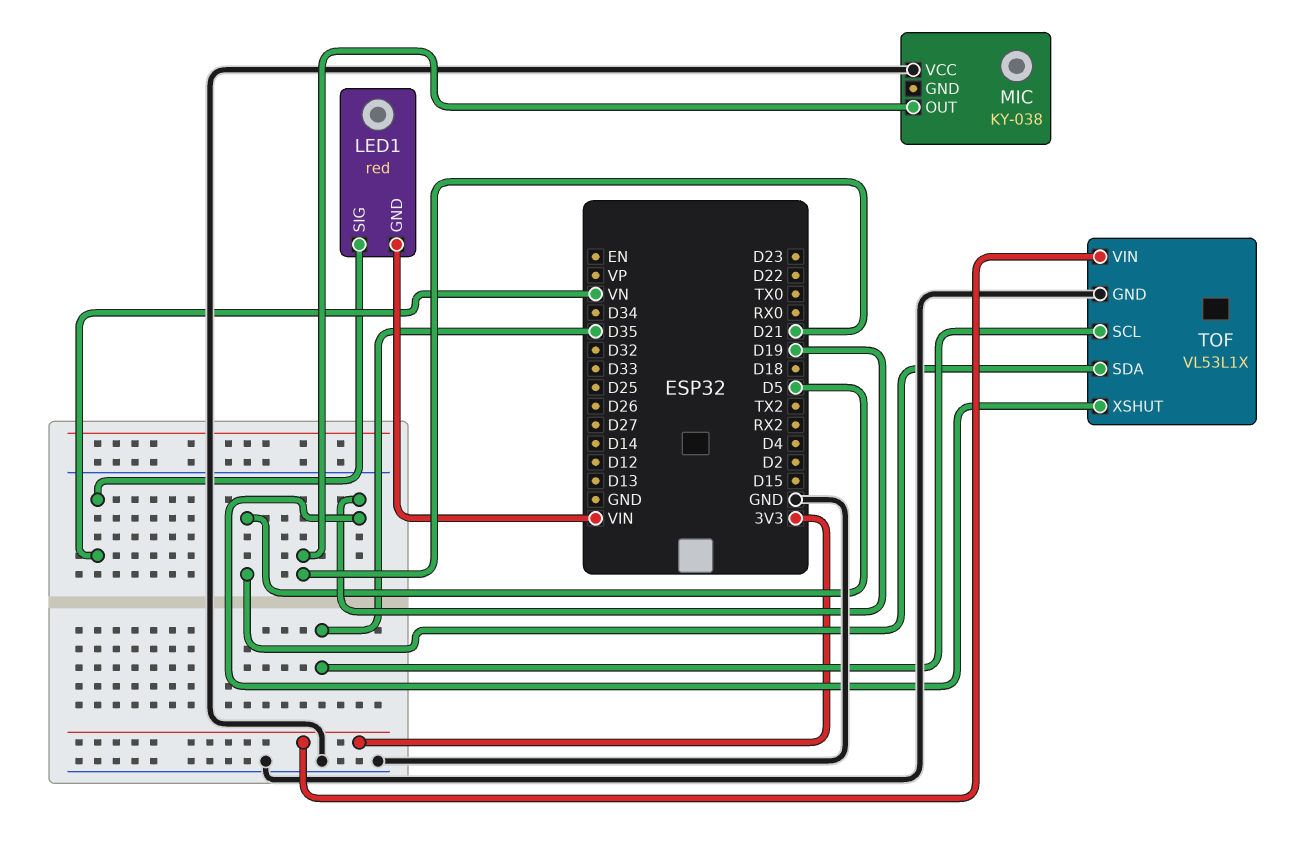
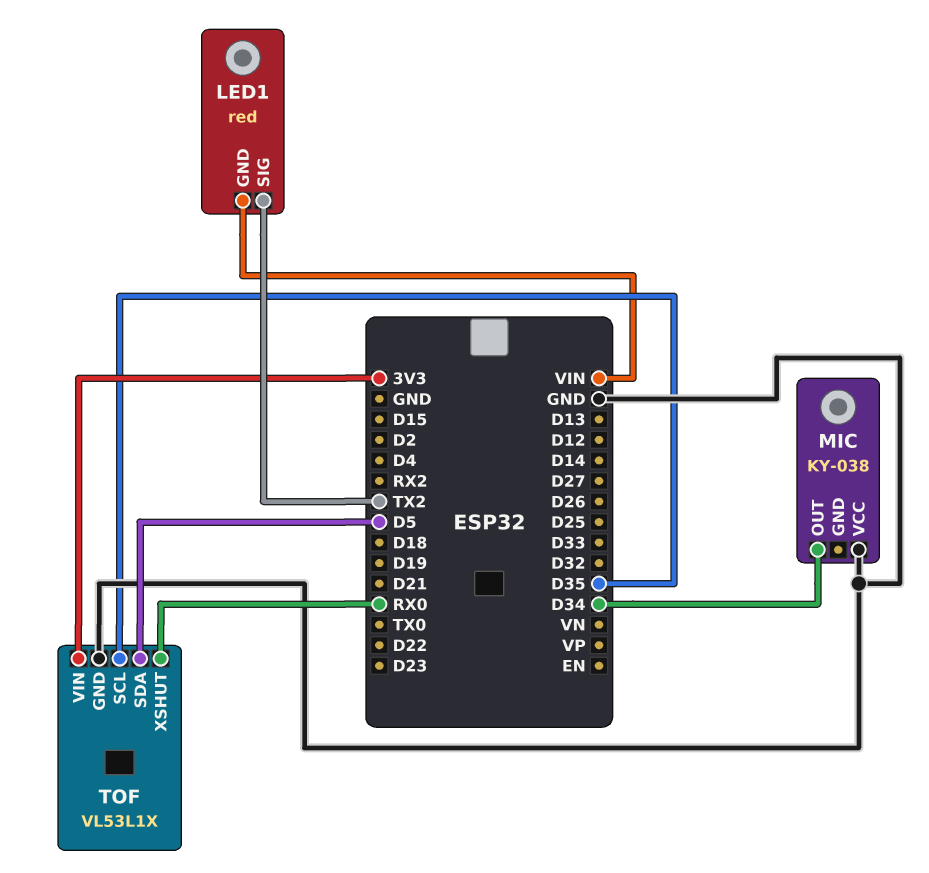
LED1 pin SIG: VN -> TX2
MIC pin OUT: D21 -> D34
TOF pin XSHUT: D19 -> RX0

